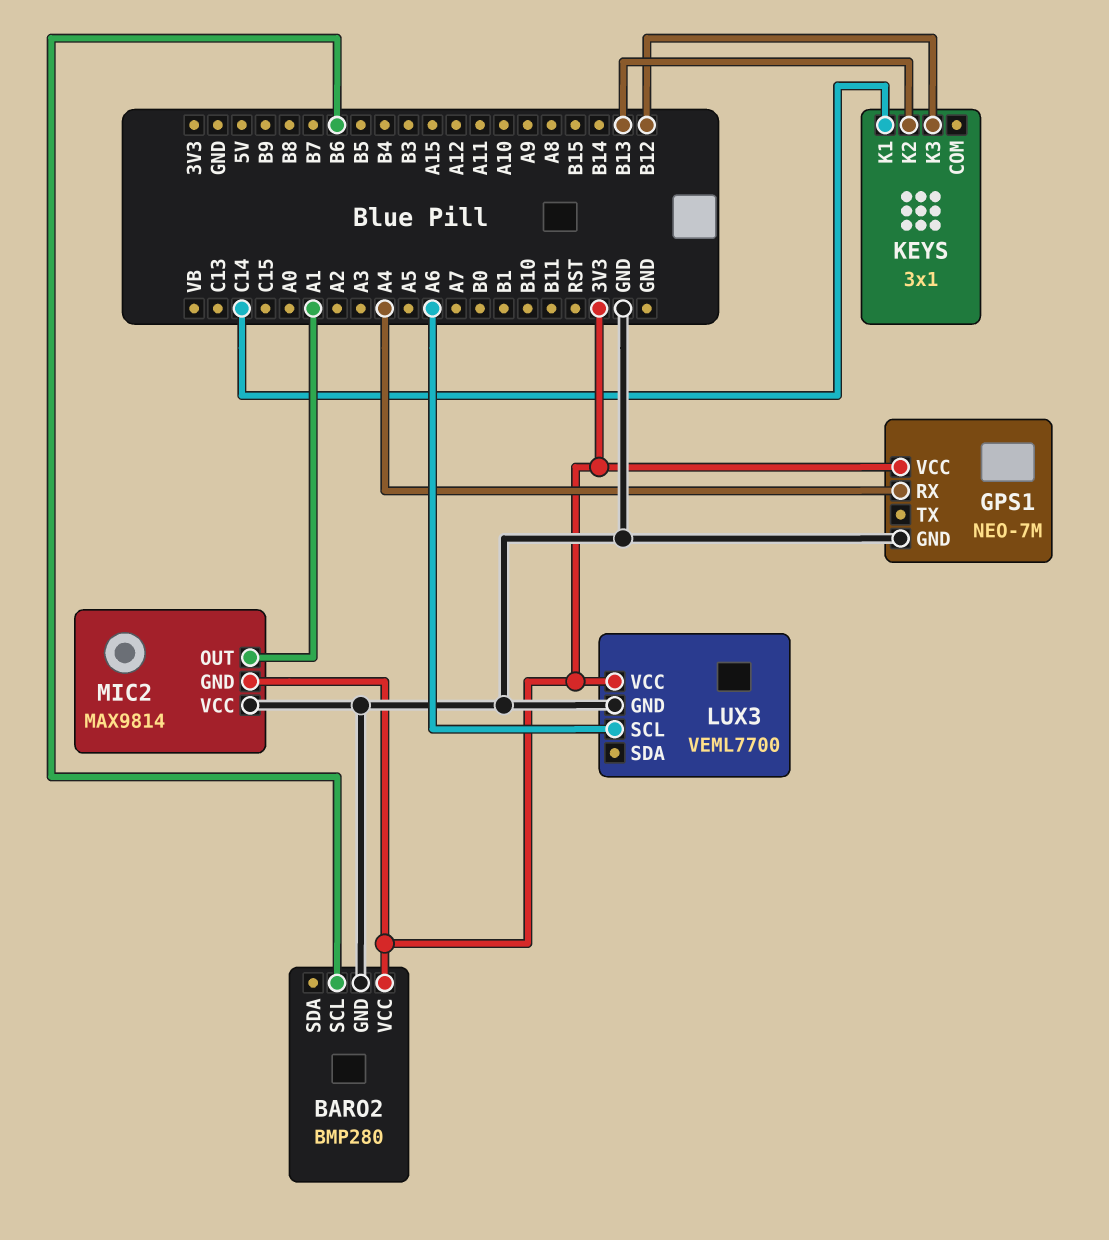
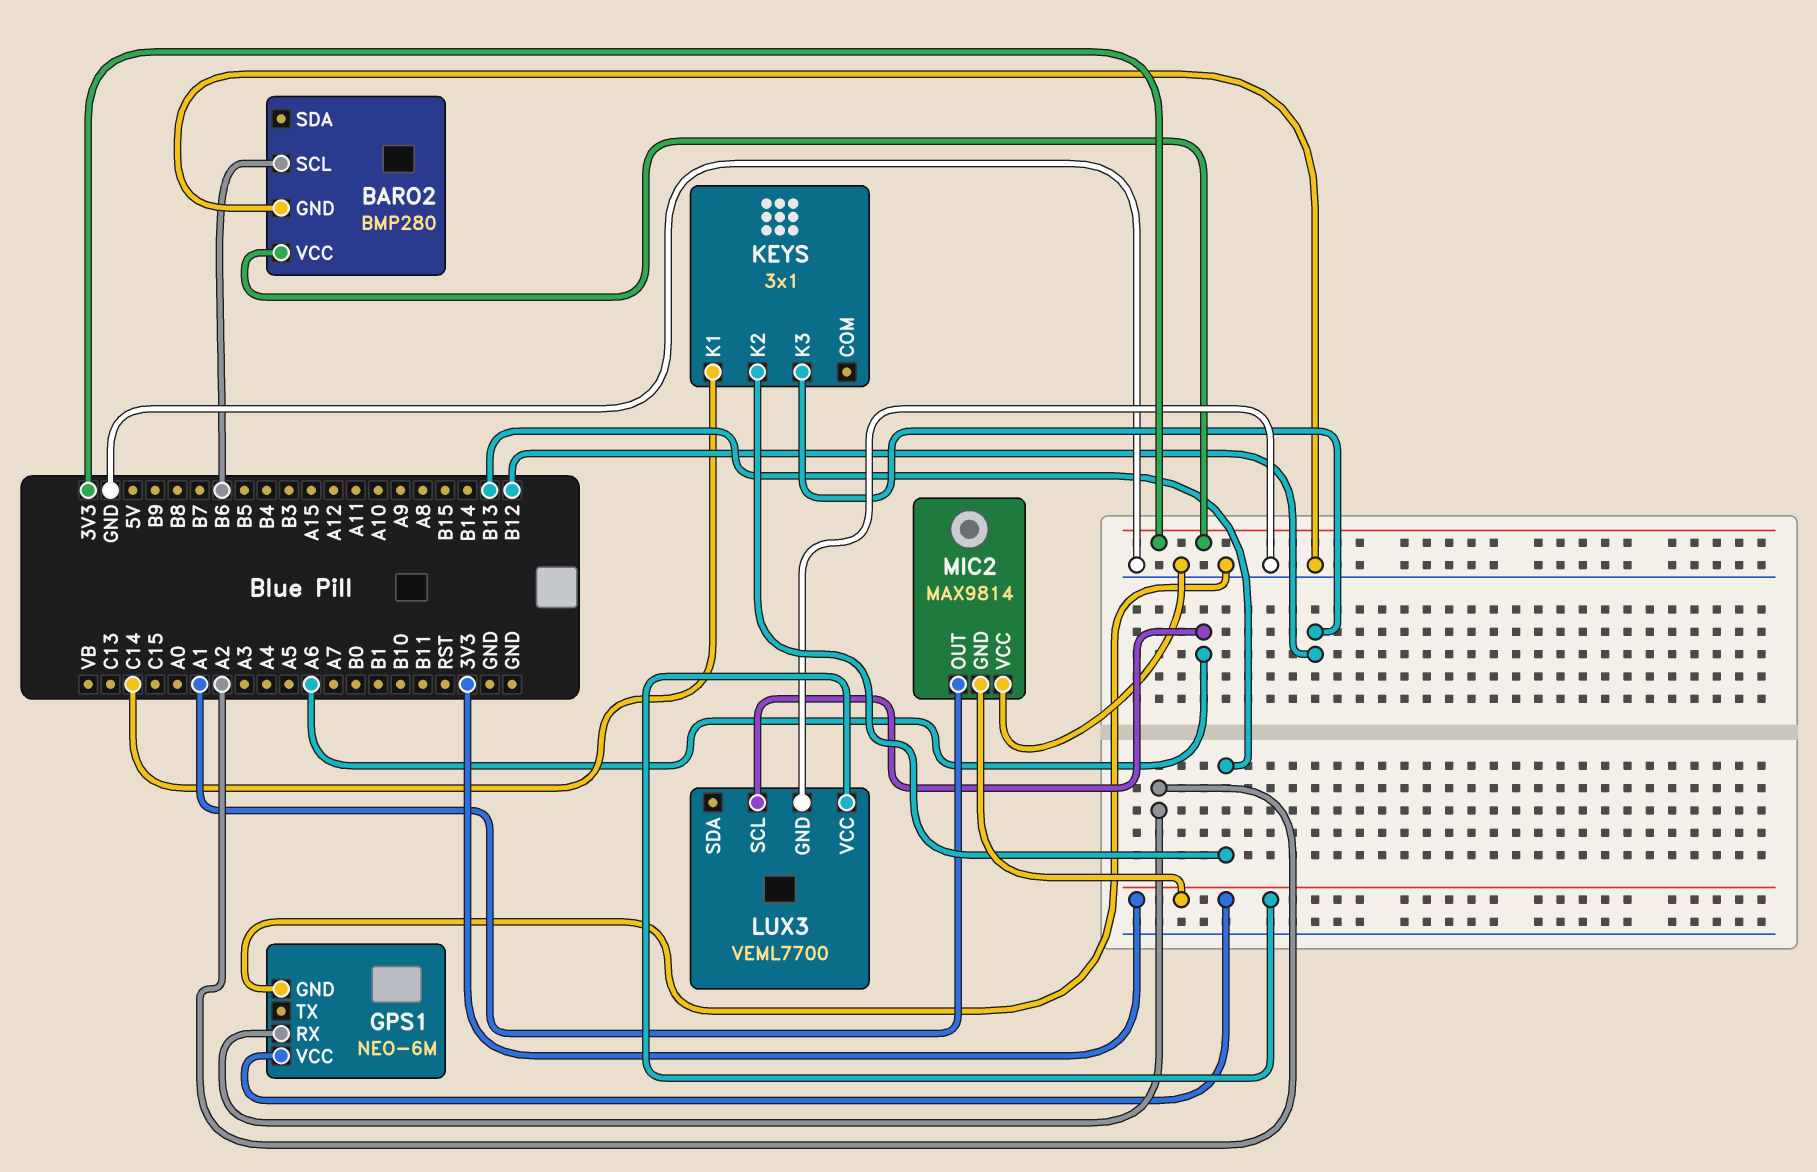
GPS1: NEO-7M -> NEO-6M
GPS1 pin RX: A4 -> A2

